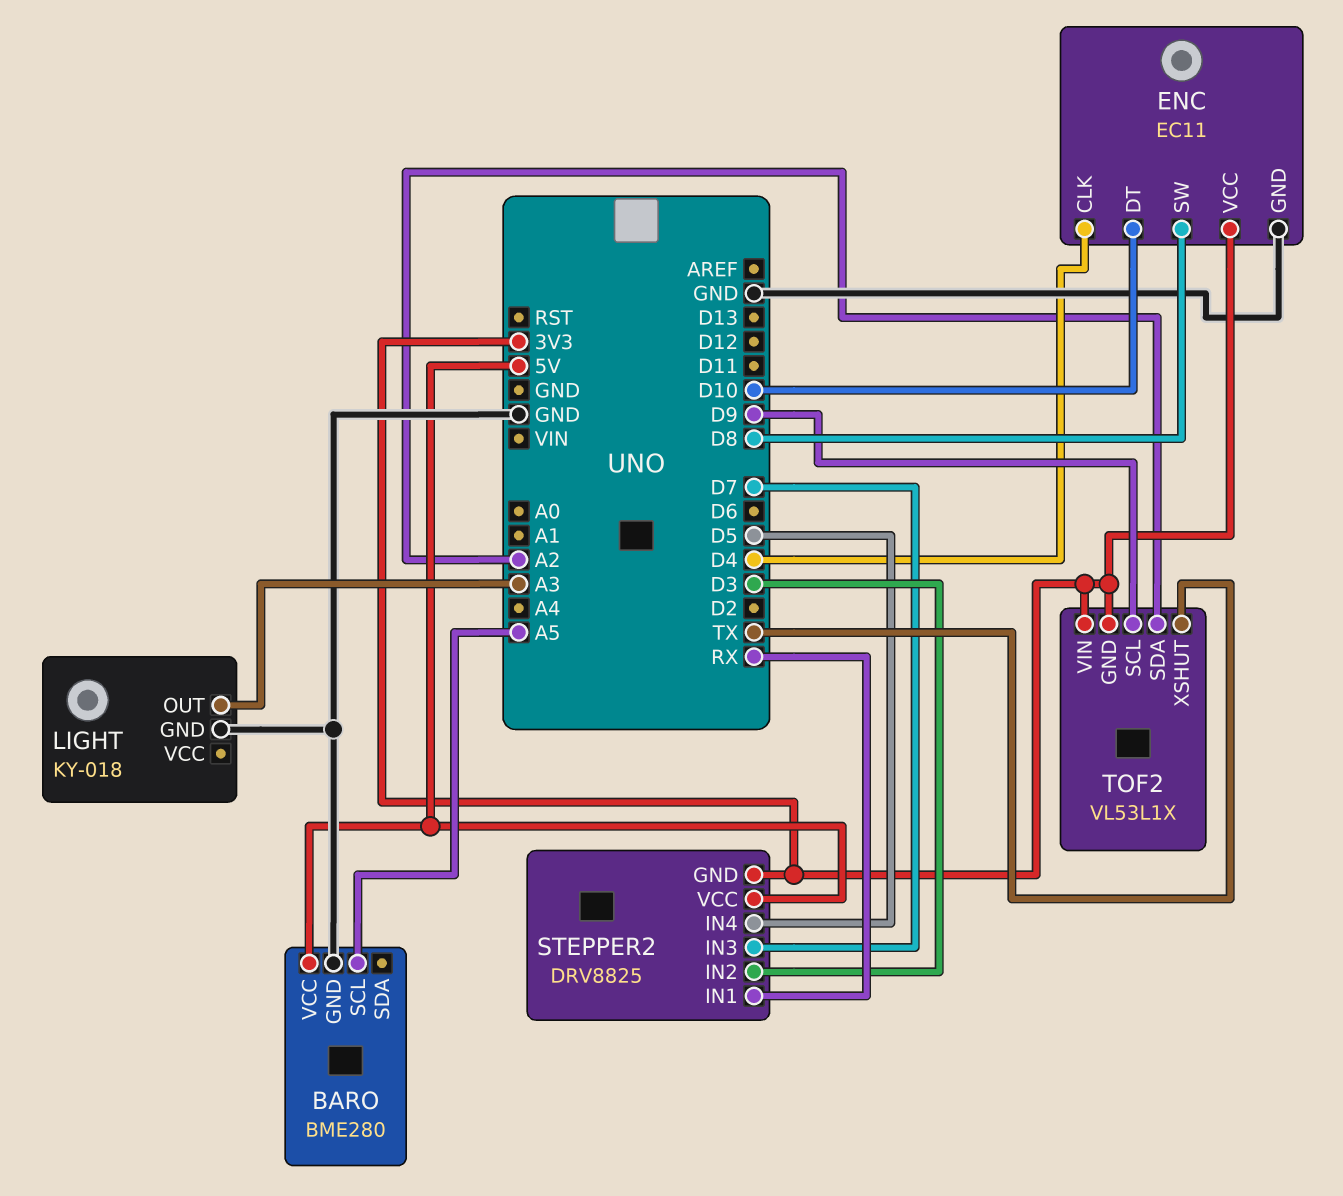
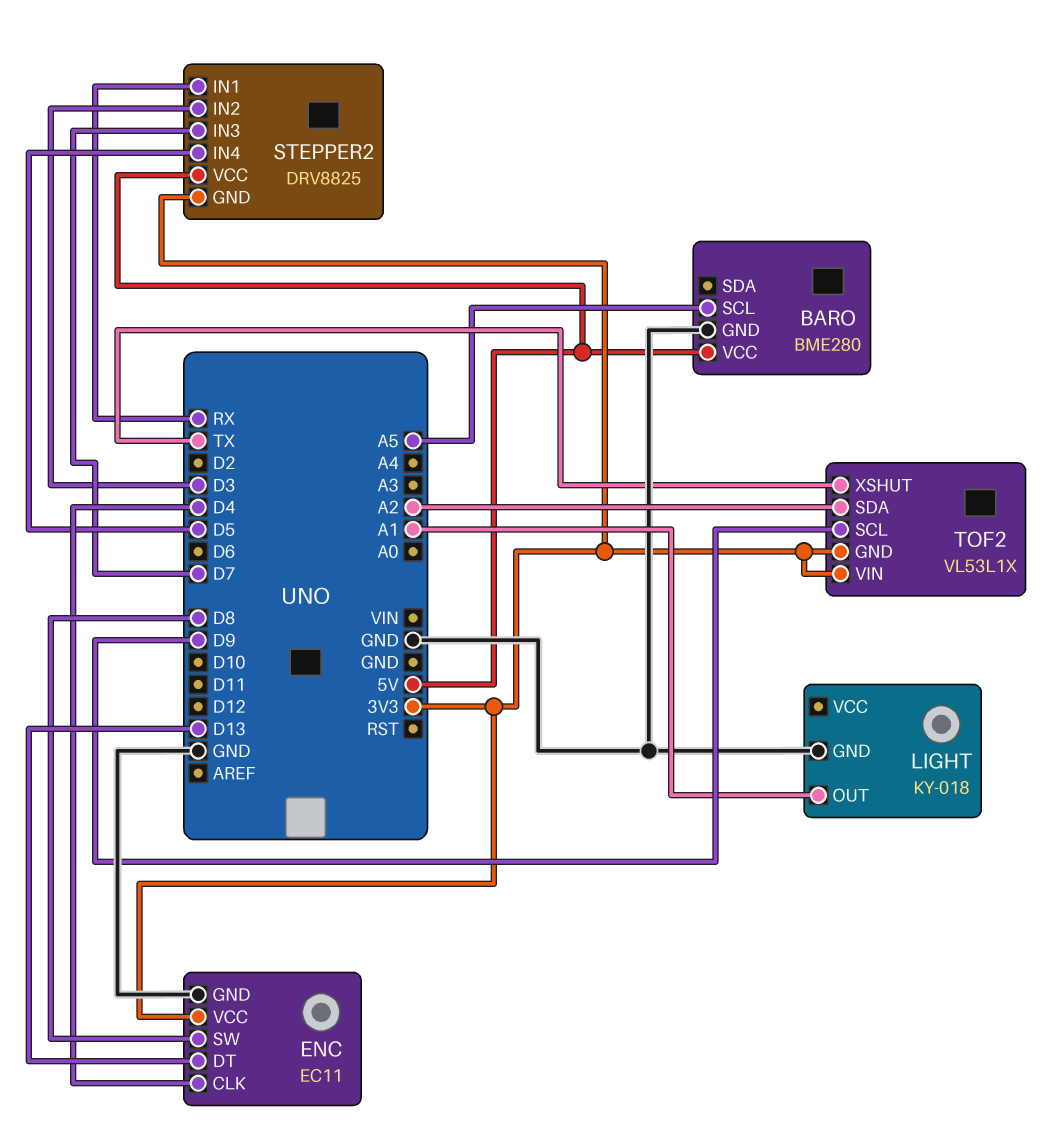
ENC pin DT: D10 -> D13
LIGHT pin OUT: A3 -> A1

